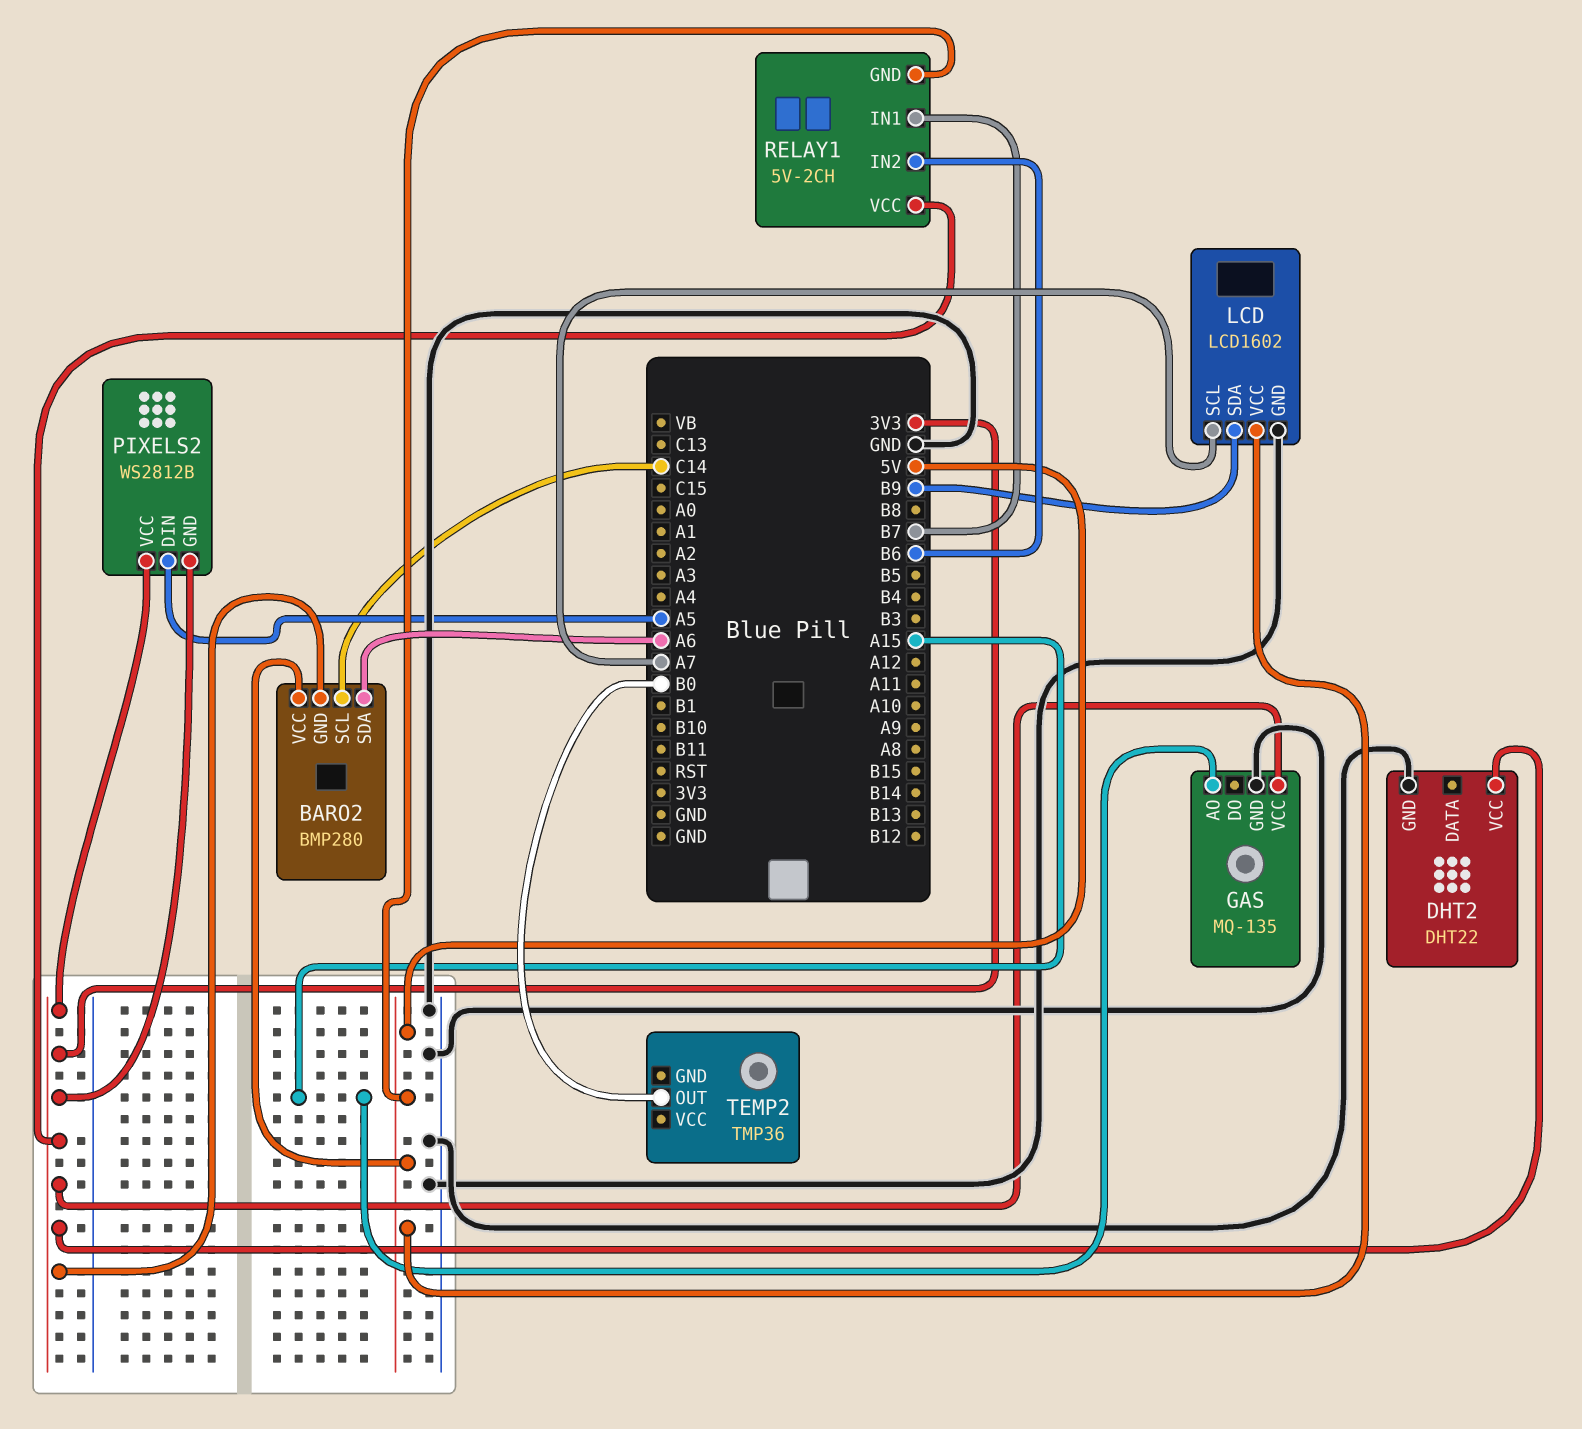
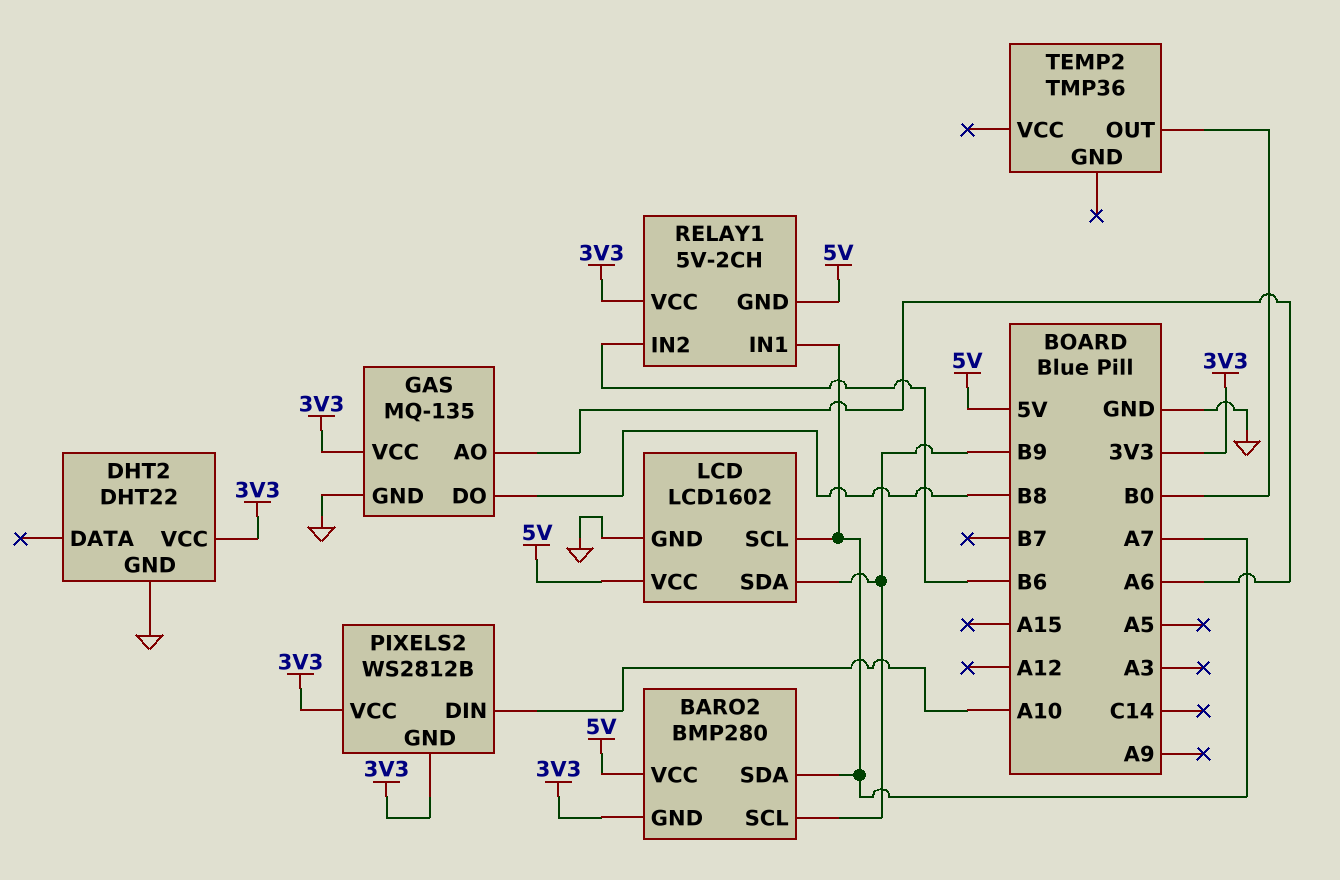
BARO2 pin SCL: C14 -> B9
BARO2 pin SDA: A6 -> A7
GAS pin AO: A15 -> A6
GAS pin DO: none -> B8
PIXELS2 pin DIN: A5 -> A10
RELAY1 pin IN1: B7 -> A7

